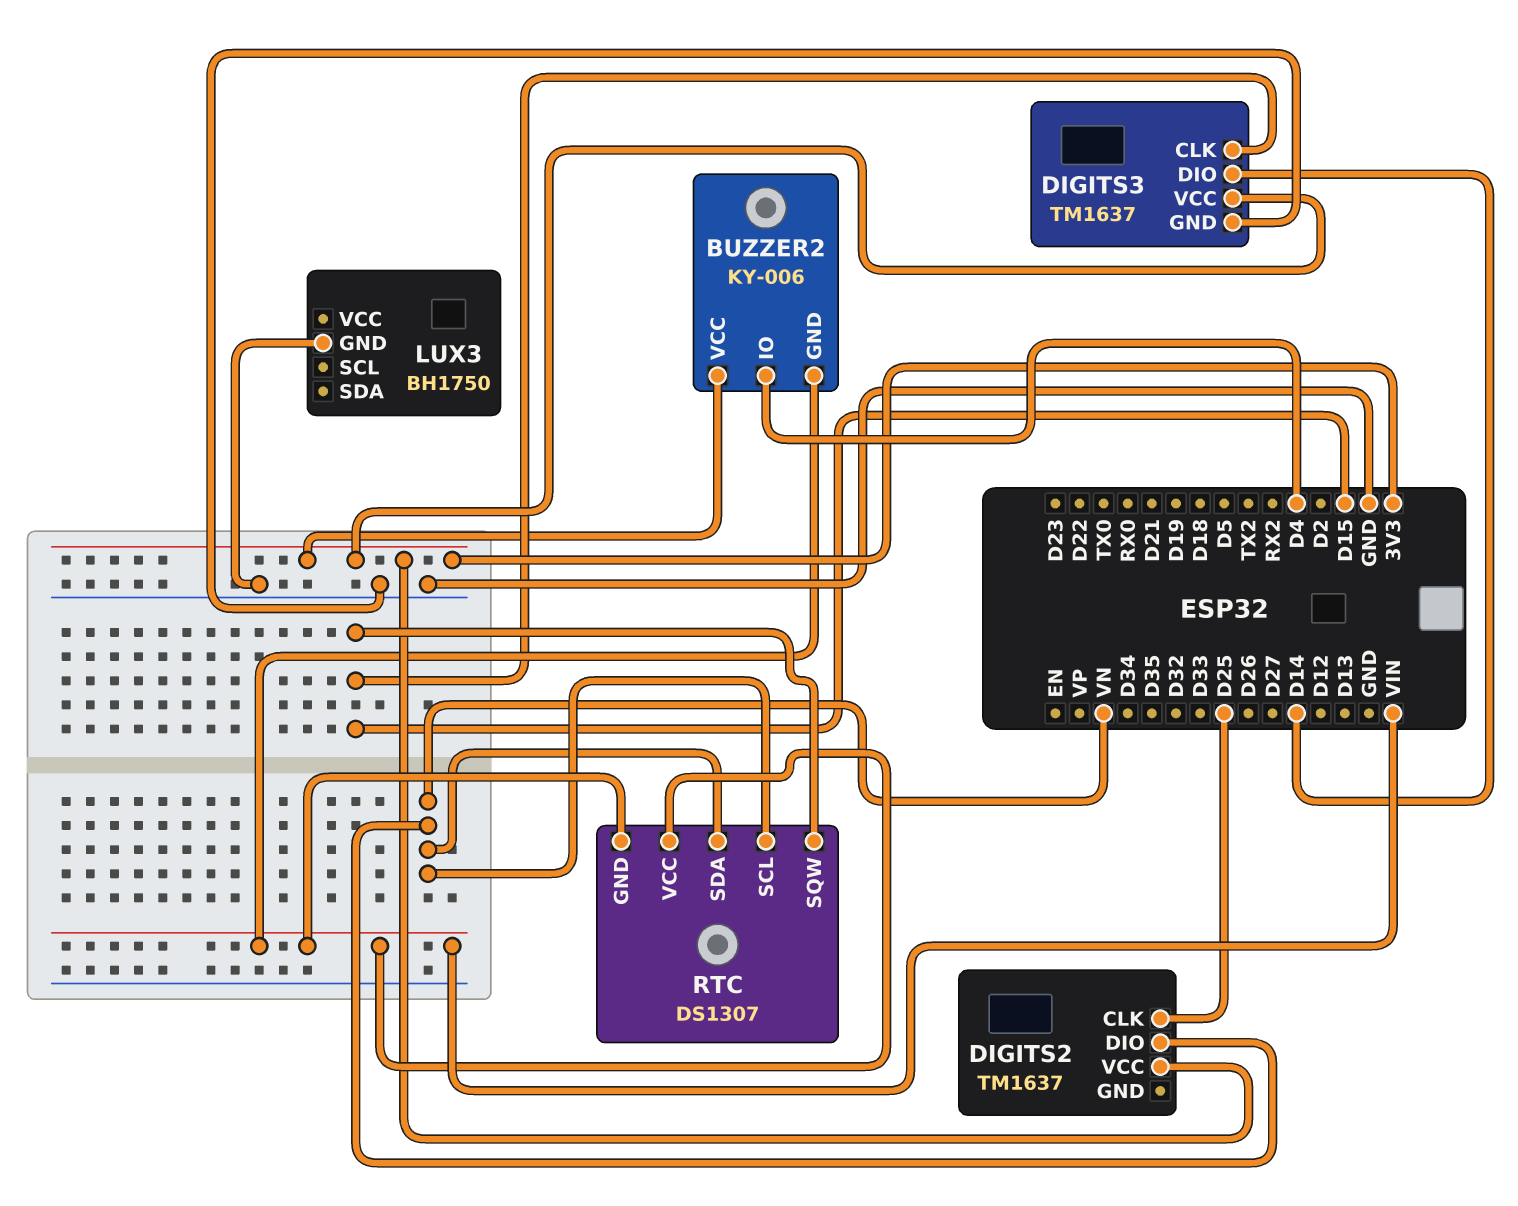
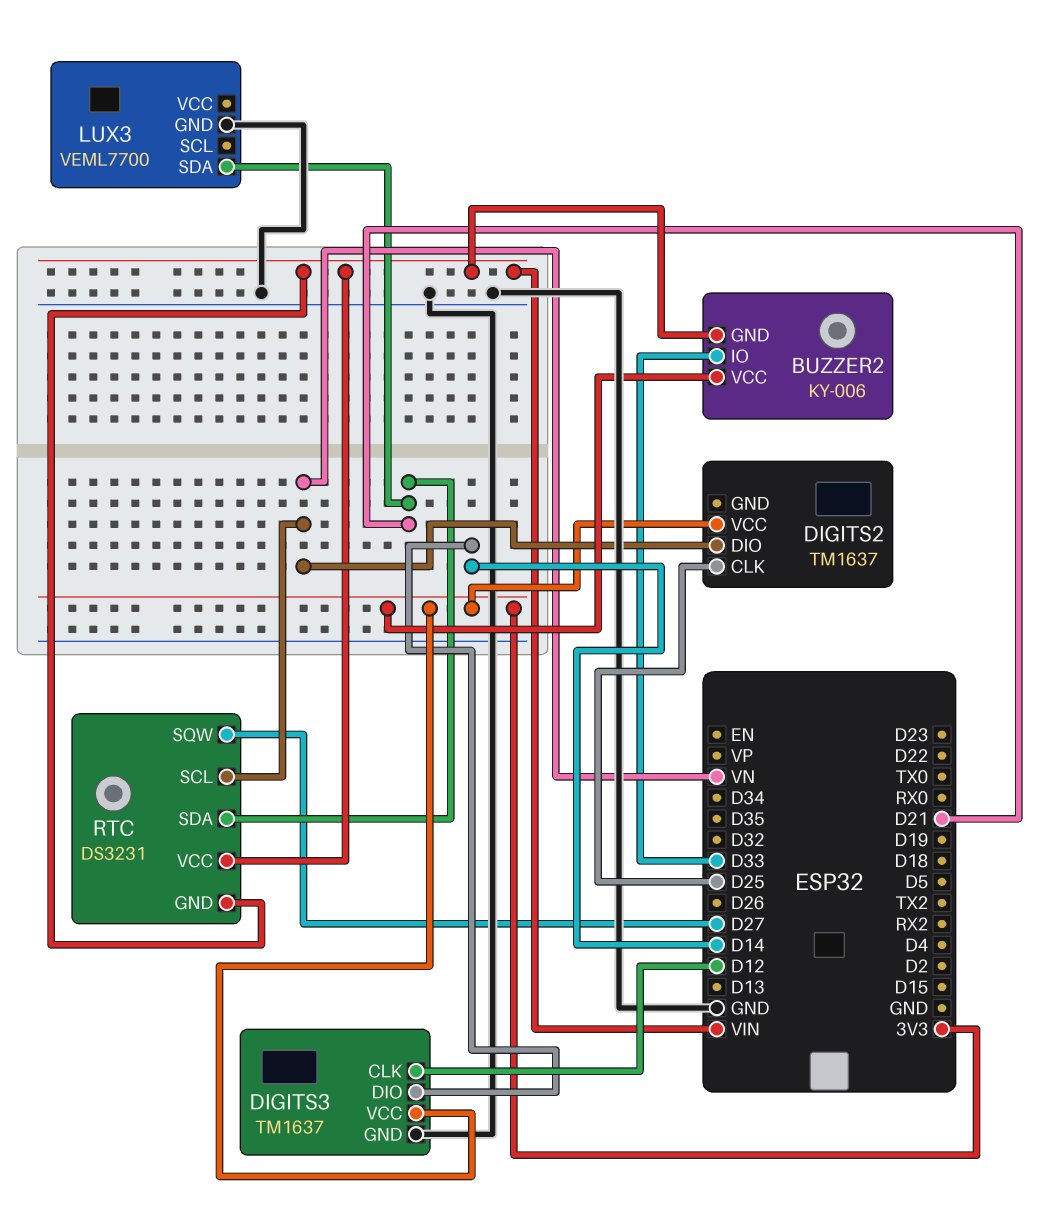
BUZZER2 pin IO: D4 -> D33
DIGITS3 pin CLK: D15 -> D12
LUX3: BH1750 -> VEML7700
LUX3 pin SDA: none -> D21
RTC: DS1307 -> DS3231
RTC pin SDA: VN -> D21
RTC pin SQW: D15 -> D27

